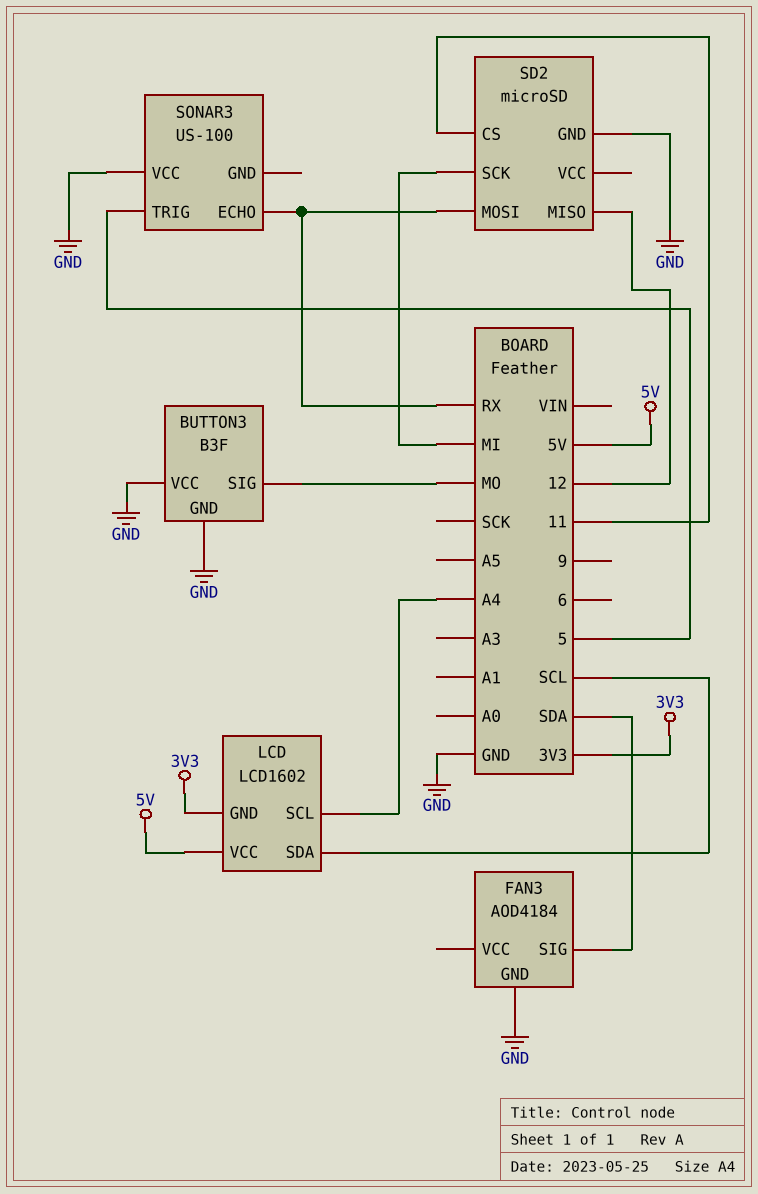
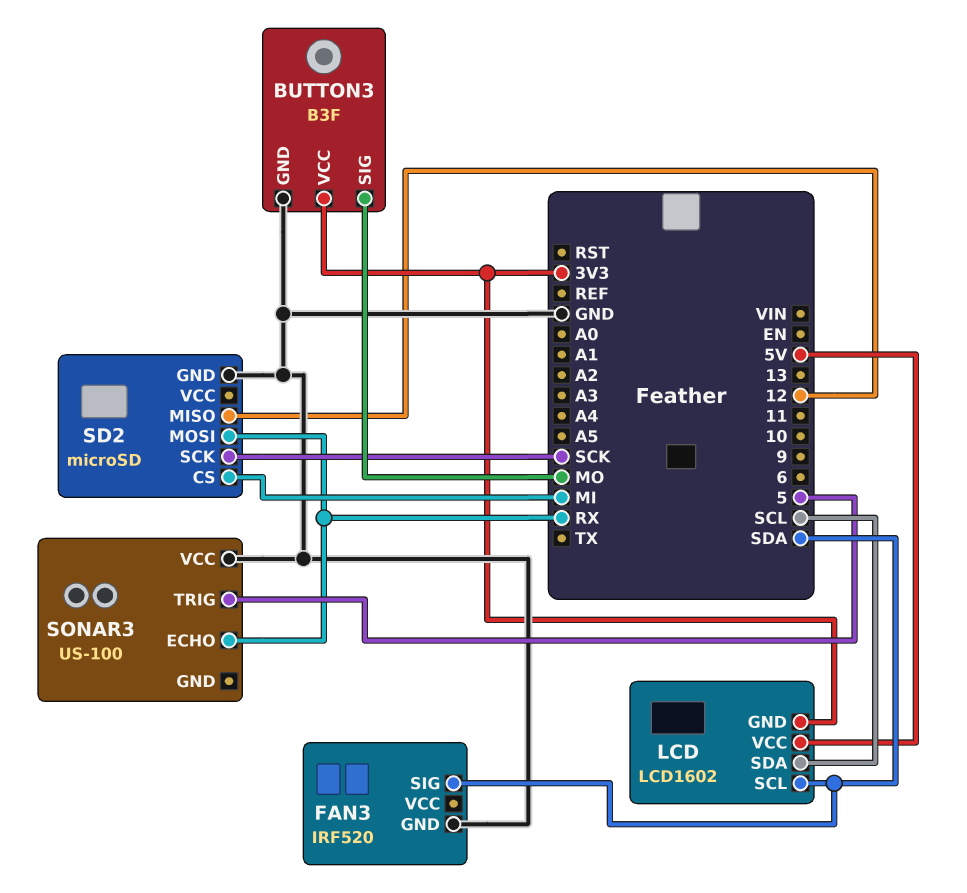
BUTTON3 pin VCC: GND -> 3V3
FAN3: AOD4184 -> IRF520
LCD pin SCL: A4 -> SDA
SD2 pin CS: 11 -> MI
SD2 pin SCK: MI -> SCK

